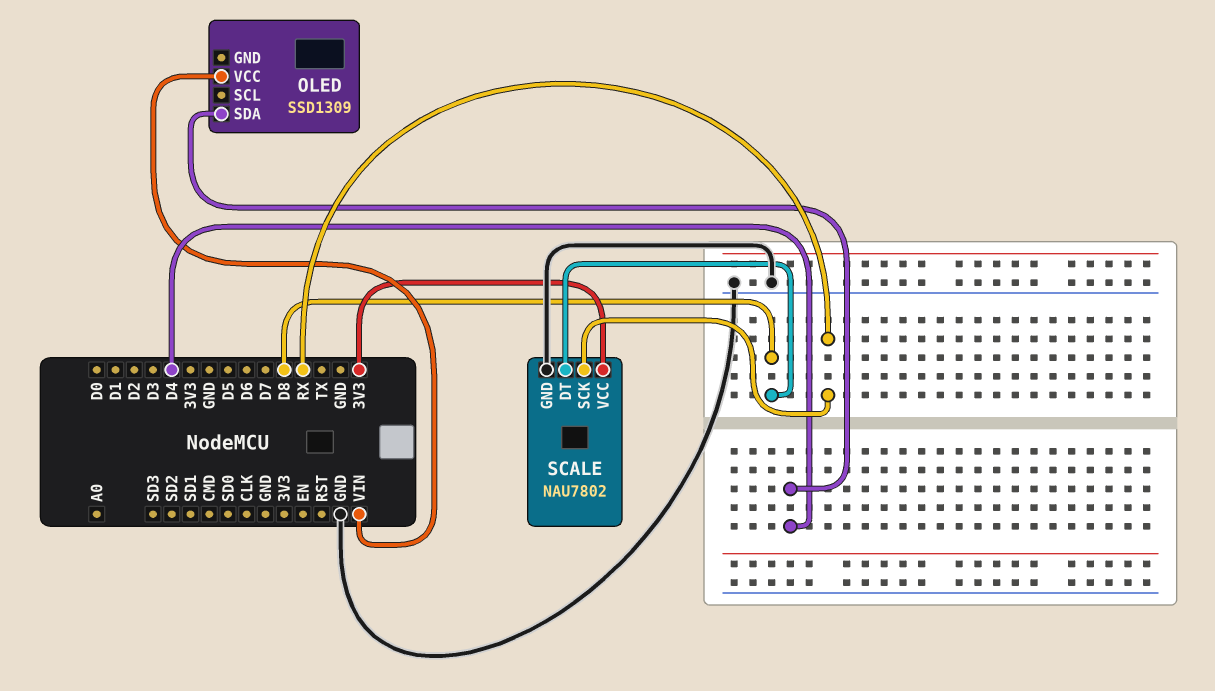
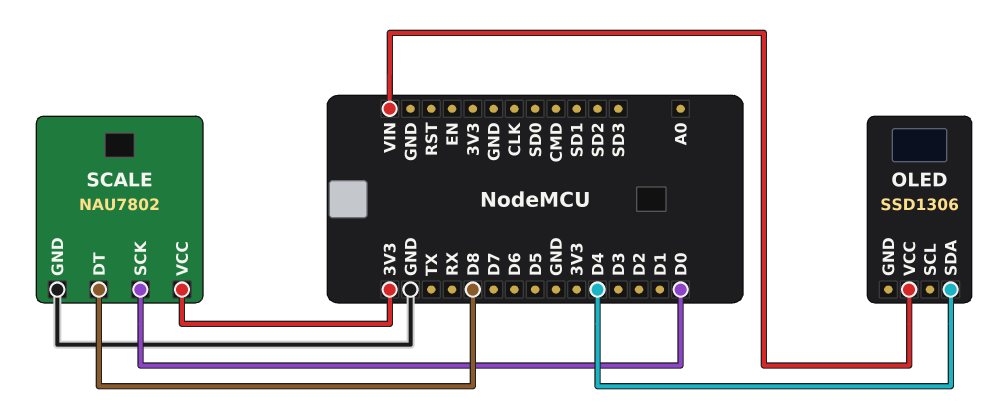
OLED: SSD1309 -> SSD1306
SCALE pin SCK: RX -> D0

